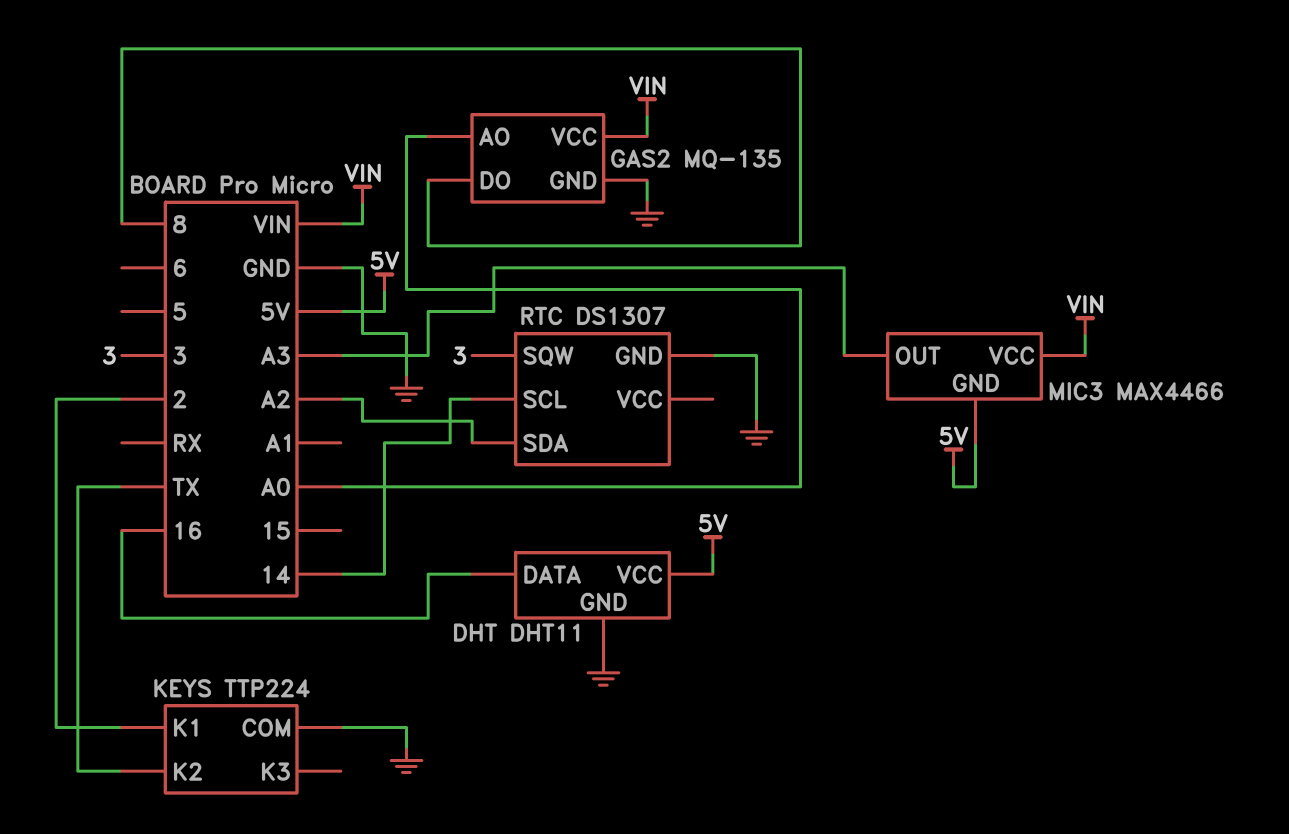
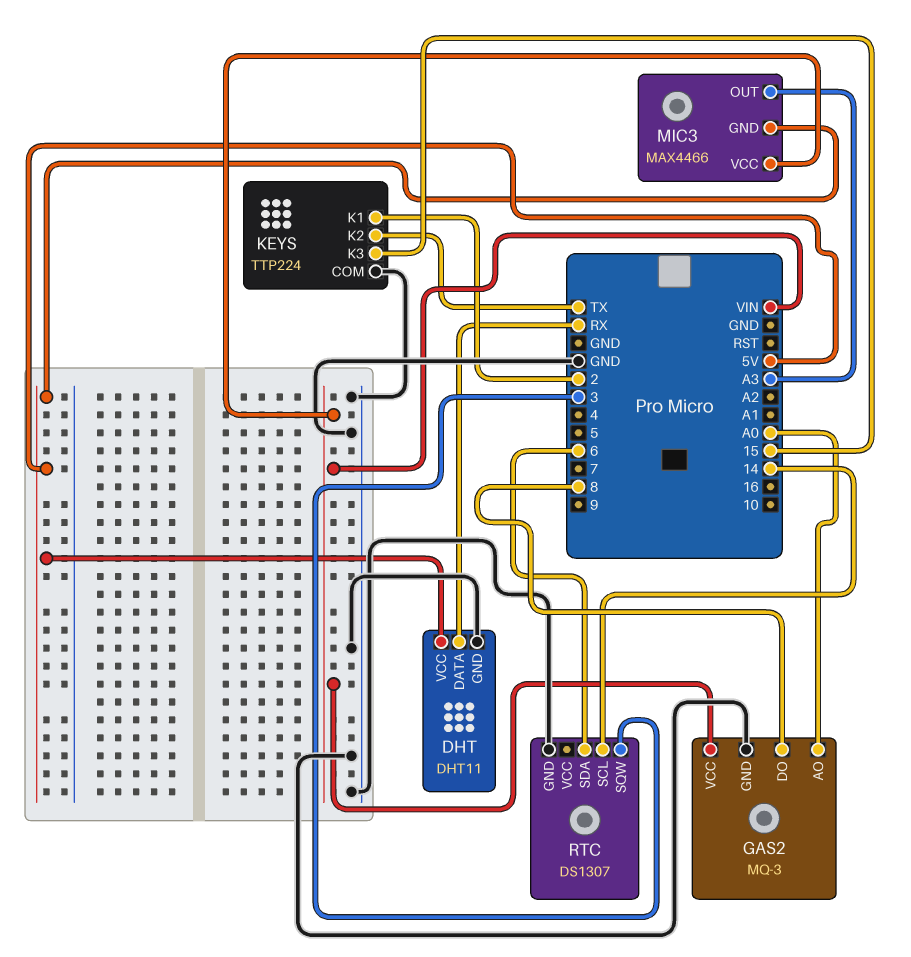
DHT pin DATA: 16 -> RX
GAS2: MQ-135 -> MQ-3
KEYS pin K3: none -> 15
RTC pin SDA: A2 -> 6

